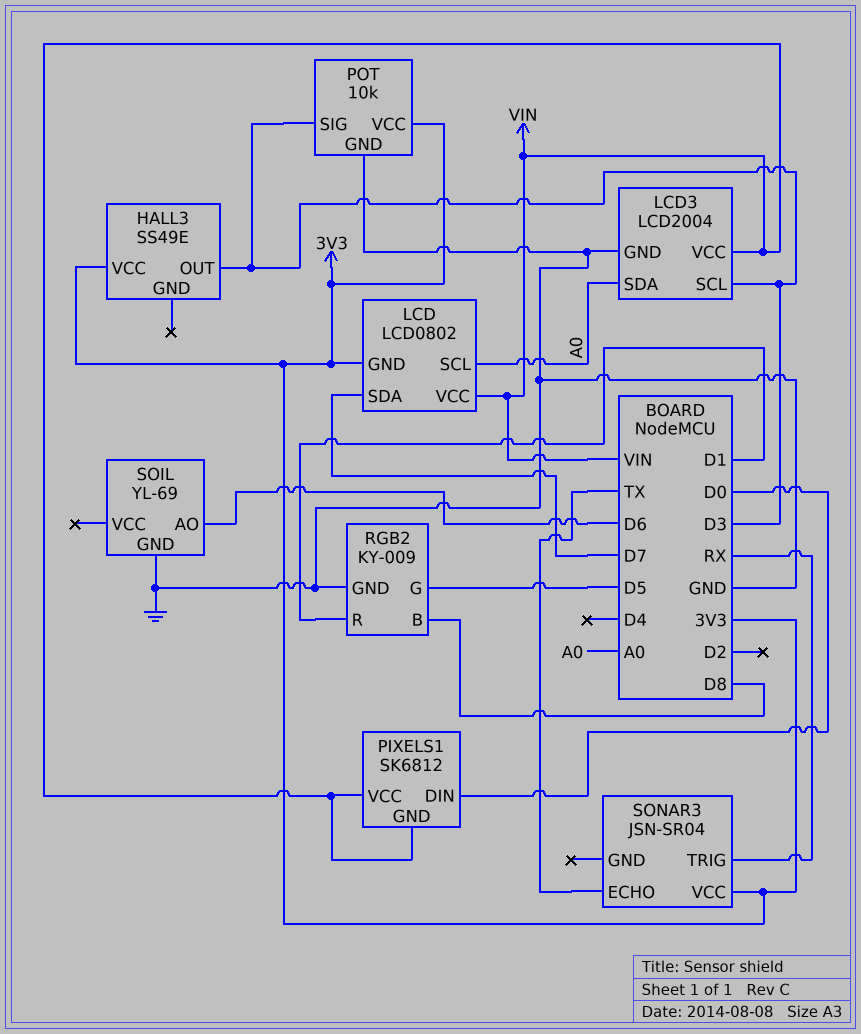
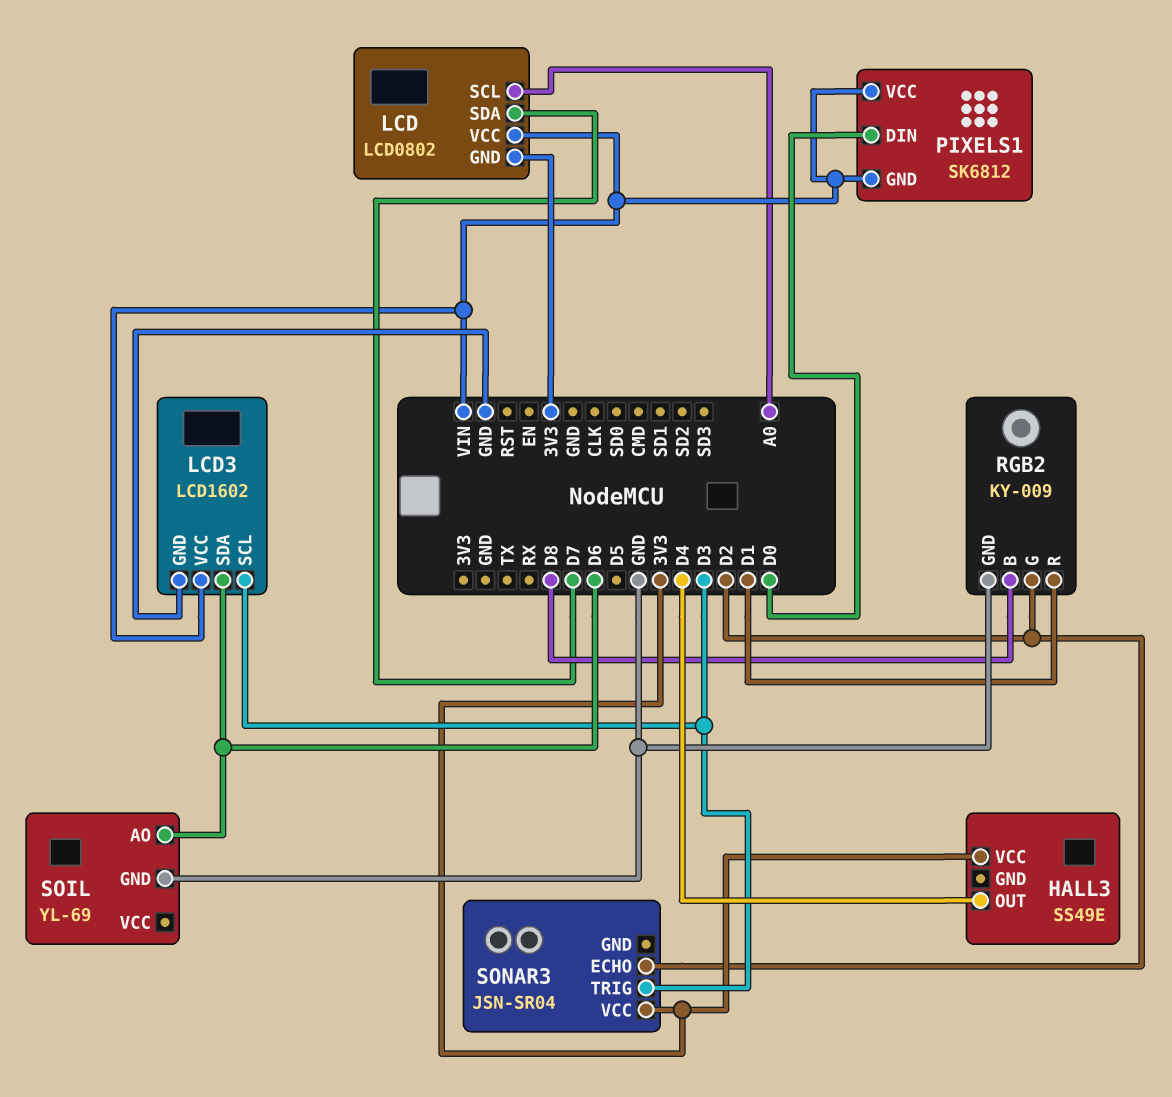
HALL3 pin OUT: D3 -> D4
LCD3: LCD2004 -> LCD1602
LCD3 pin SDA: A0 -> D6
POT: 10k -> none
POT pin GND: GND -> none
POT pin SIG: D3 -> none
POT pin VCC: 3V3 -> none
RGB2 pin G: D5 -> D2
SONAR3 pin ECHO: TX -> D2
SONAR3 pin TRIG: RX -> D3

